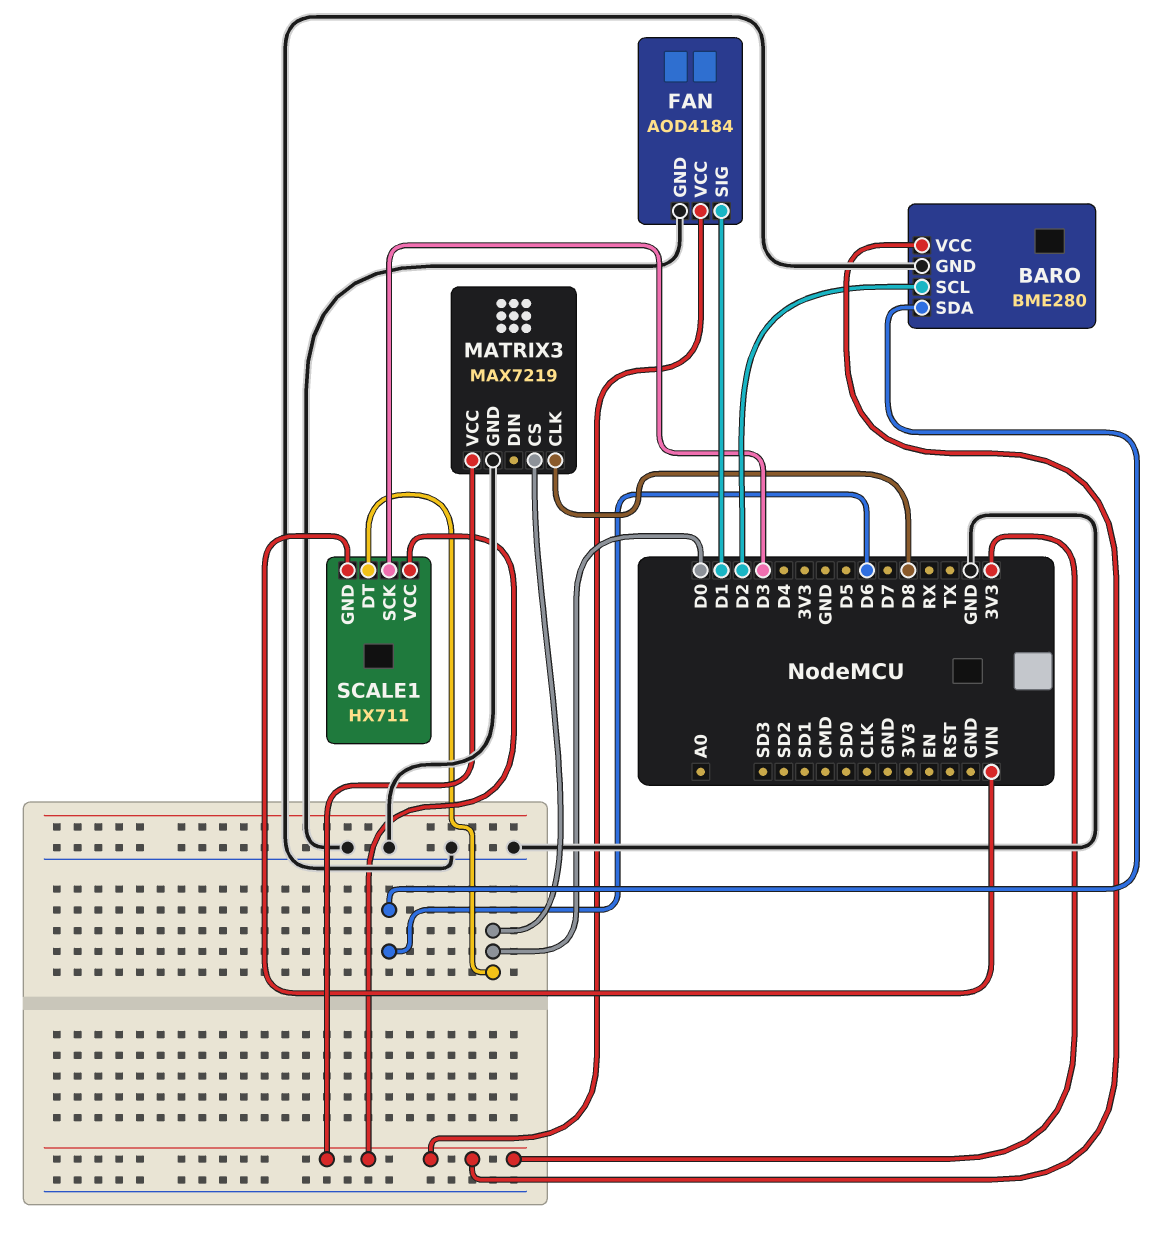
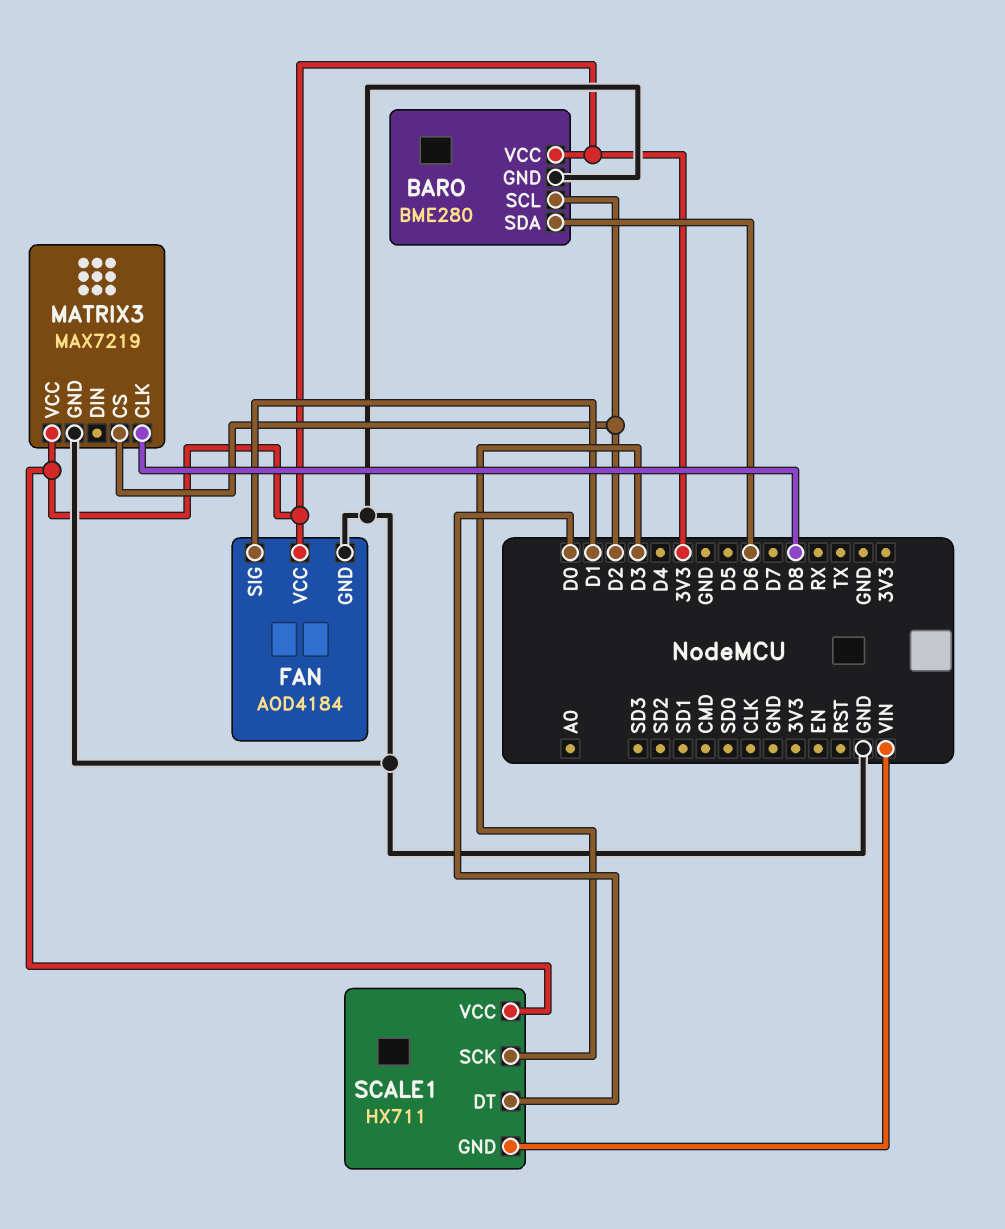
MATRIX3 pin CS: D0 -> D2

